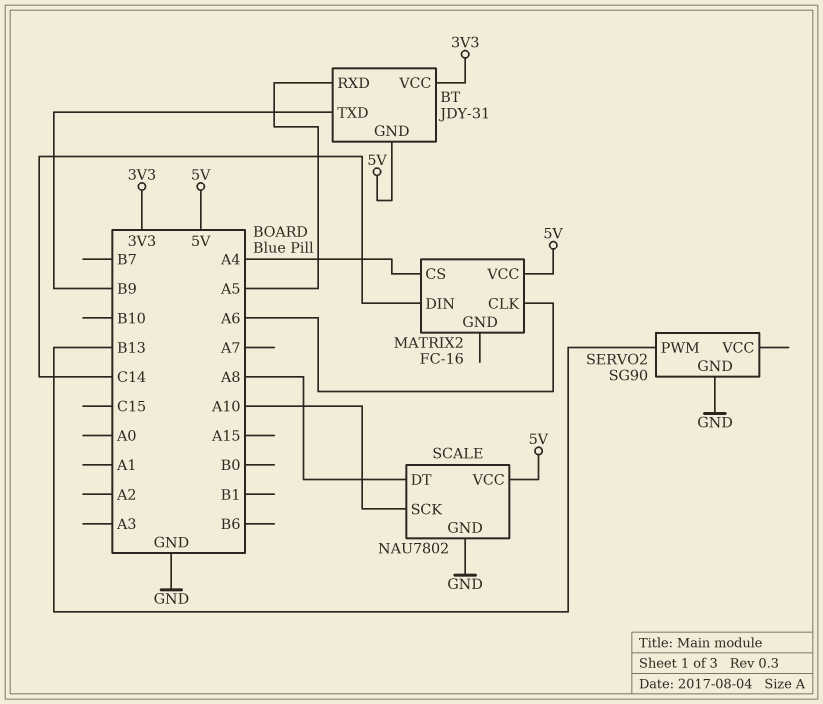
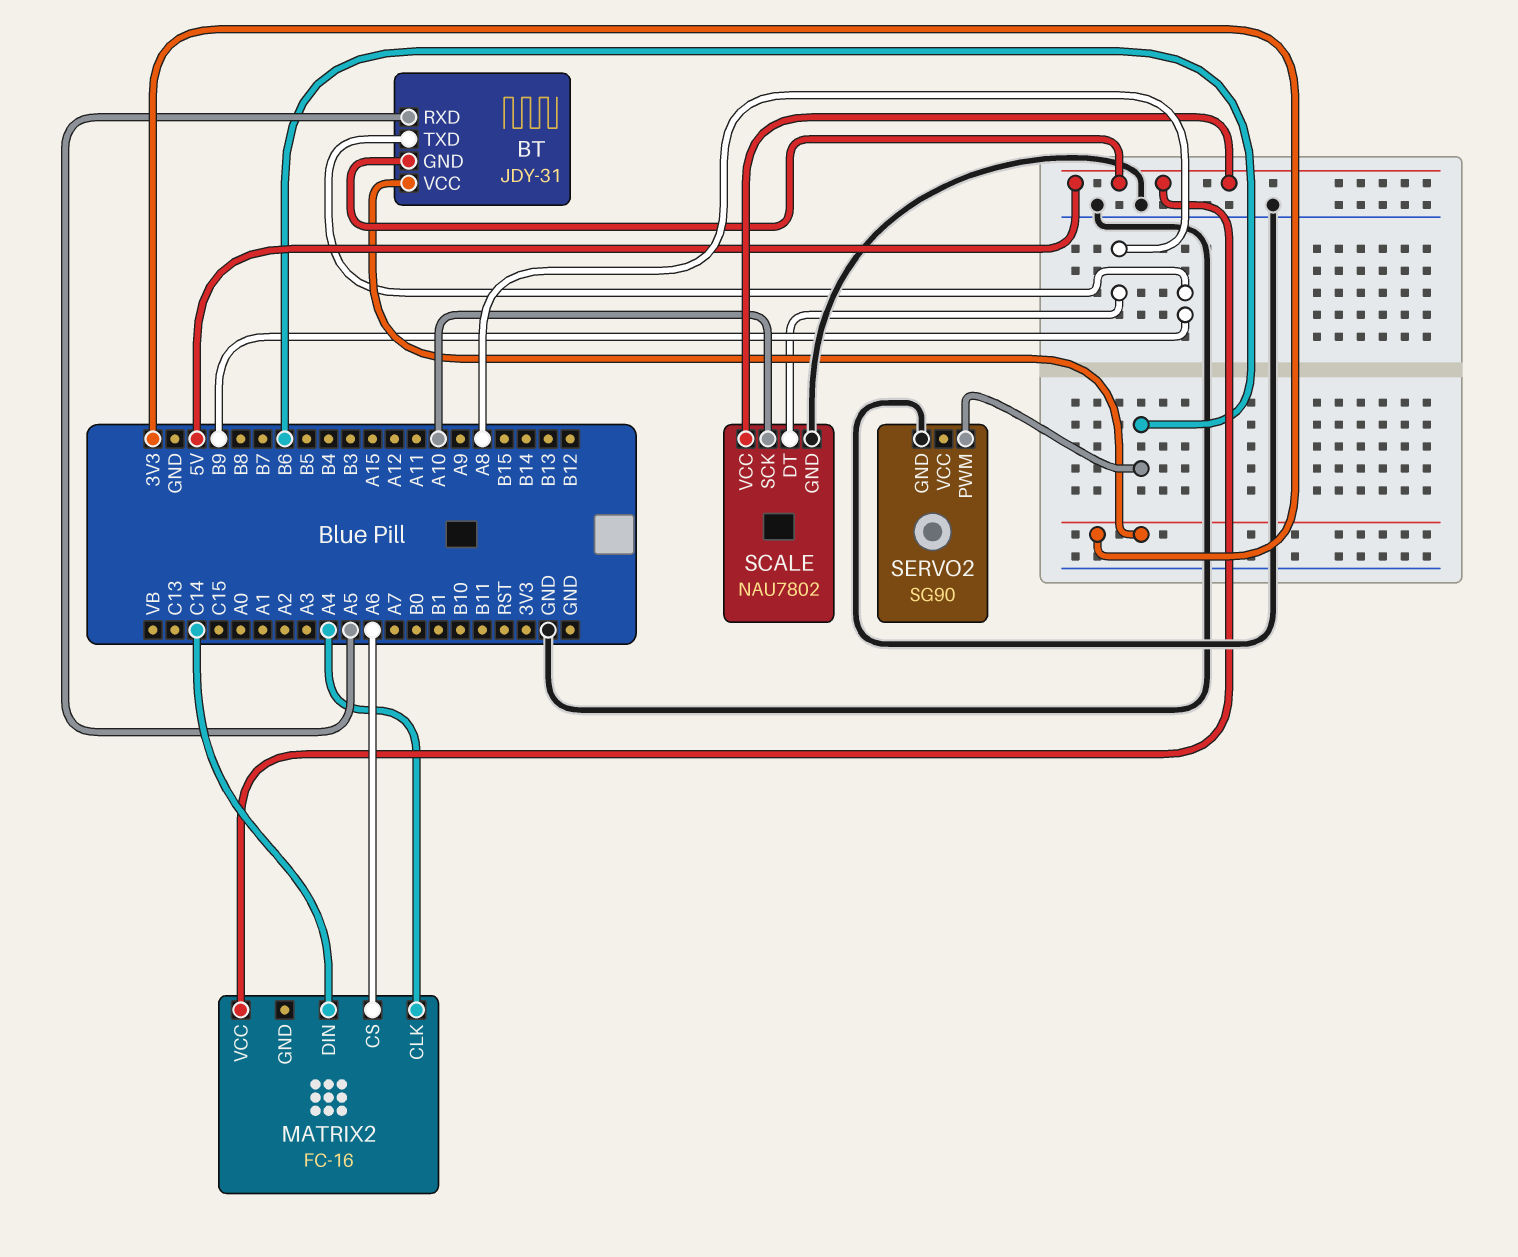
MATRIX2 pin CLK: A6 -> A4
MATRIX2 pin CS: A4 -> A6
SERVO2 pin PWM: B13 -> B6

